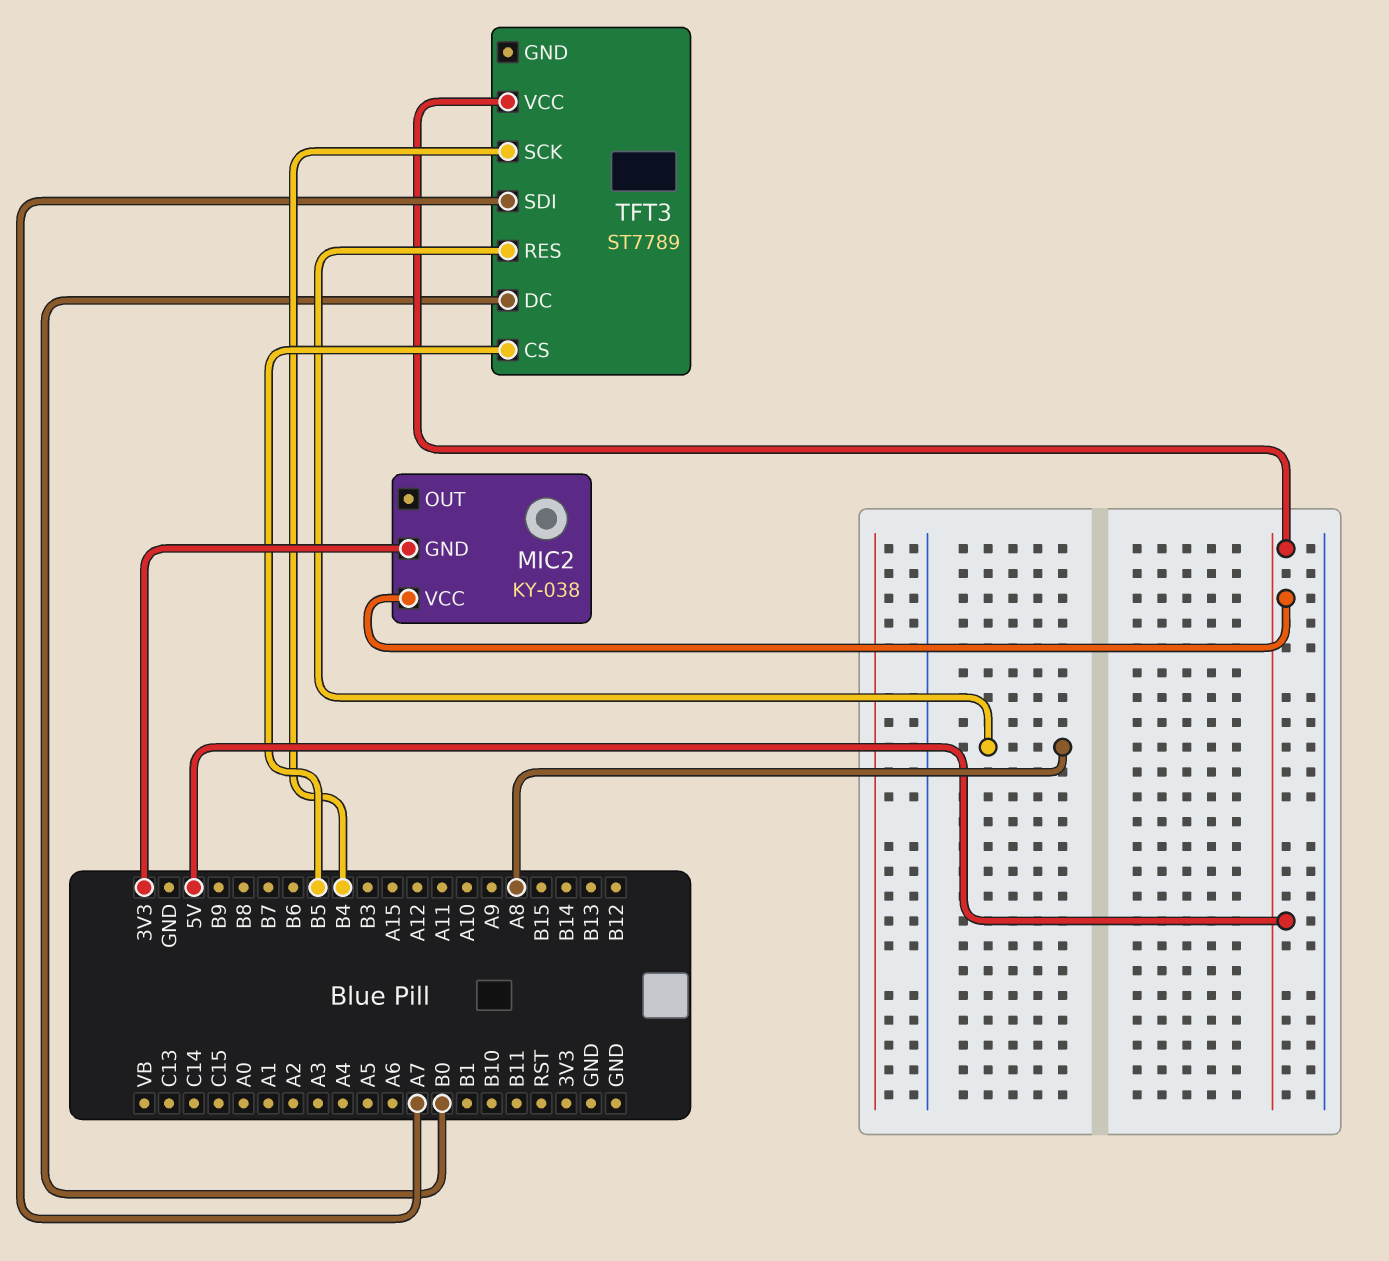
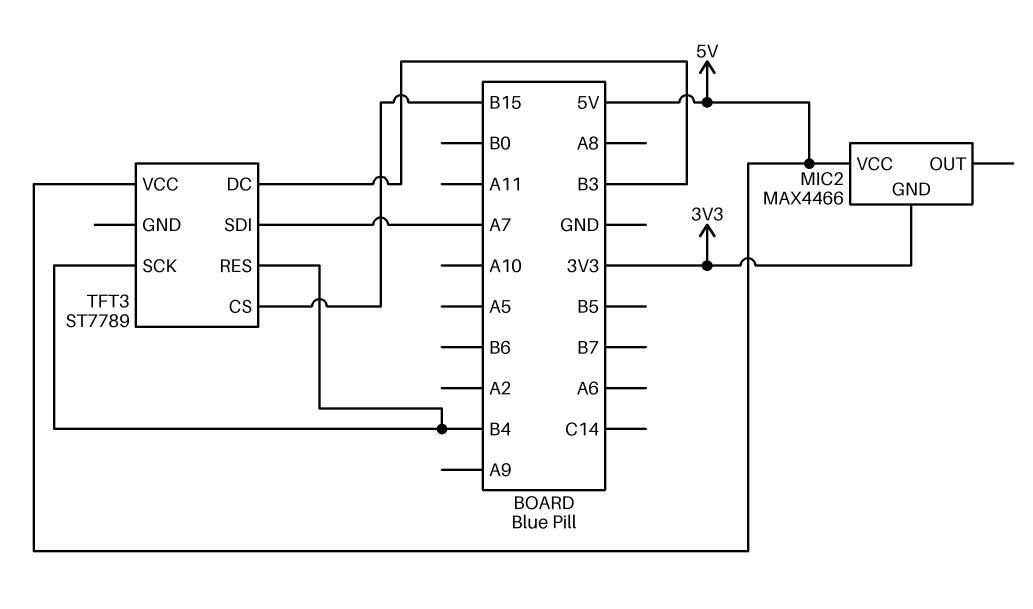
MIC2: KY-038 -> MAX4466
TFT3 pin CS: B5 -> B15
TFT3 pin DC: B0 -> B3
TFT3 pin RES: A8 -> B4

